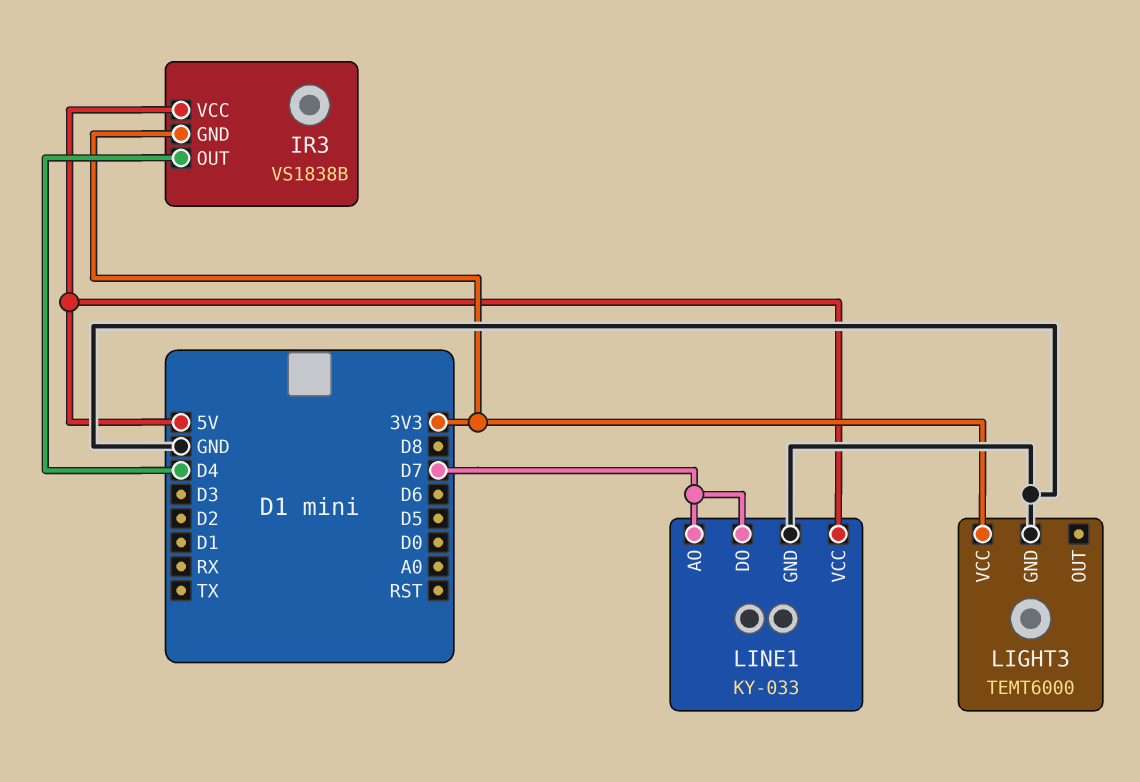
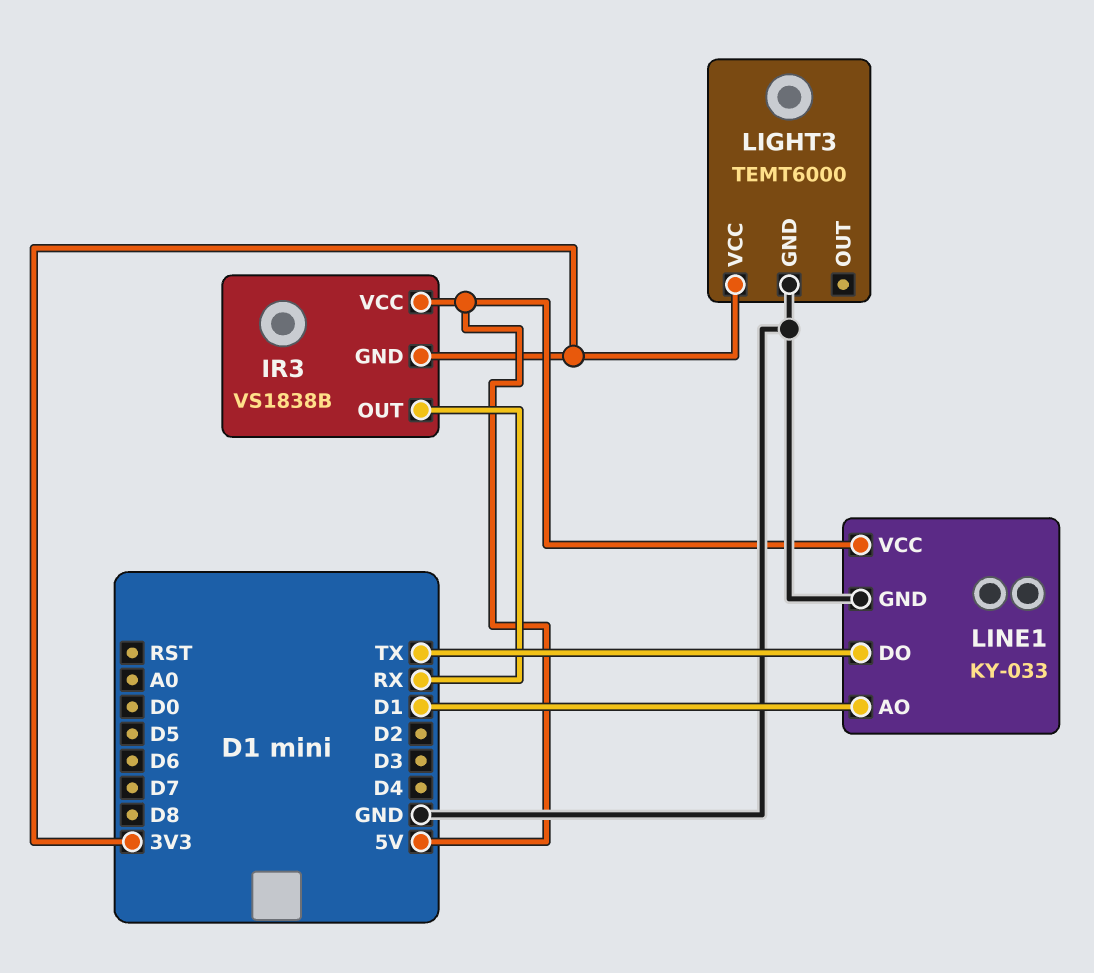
IR3 pin OUT: D4 -> RX
LINE1 pin AO: D7 -> D1
LINE1 pin DO: D7 -> TX

